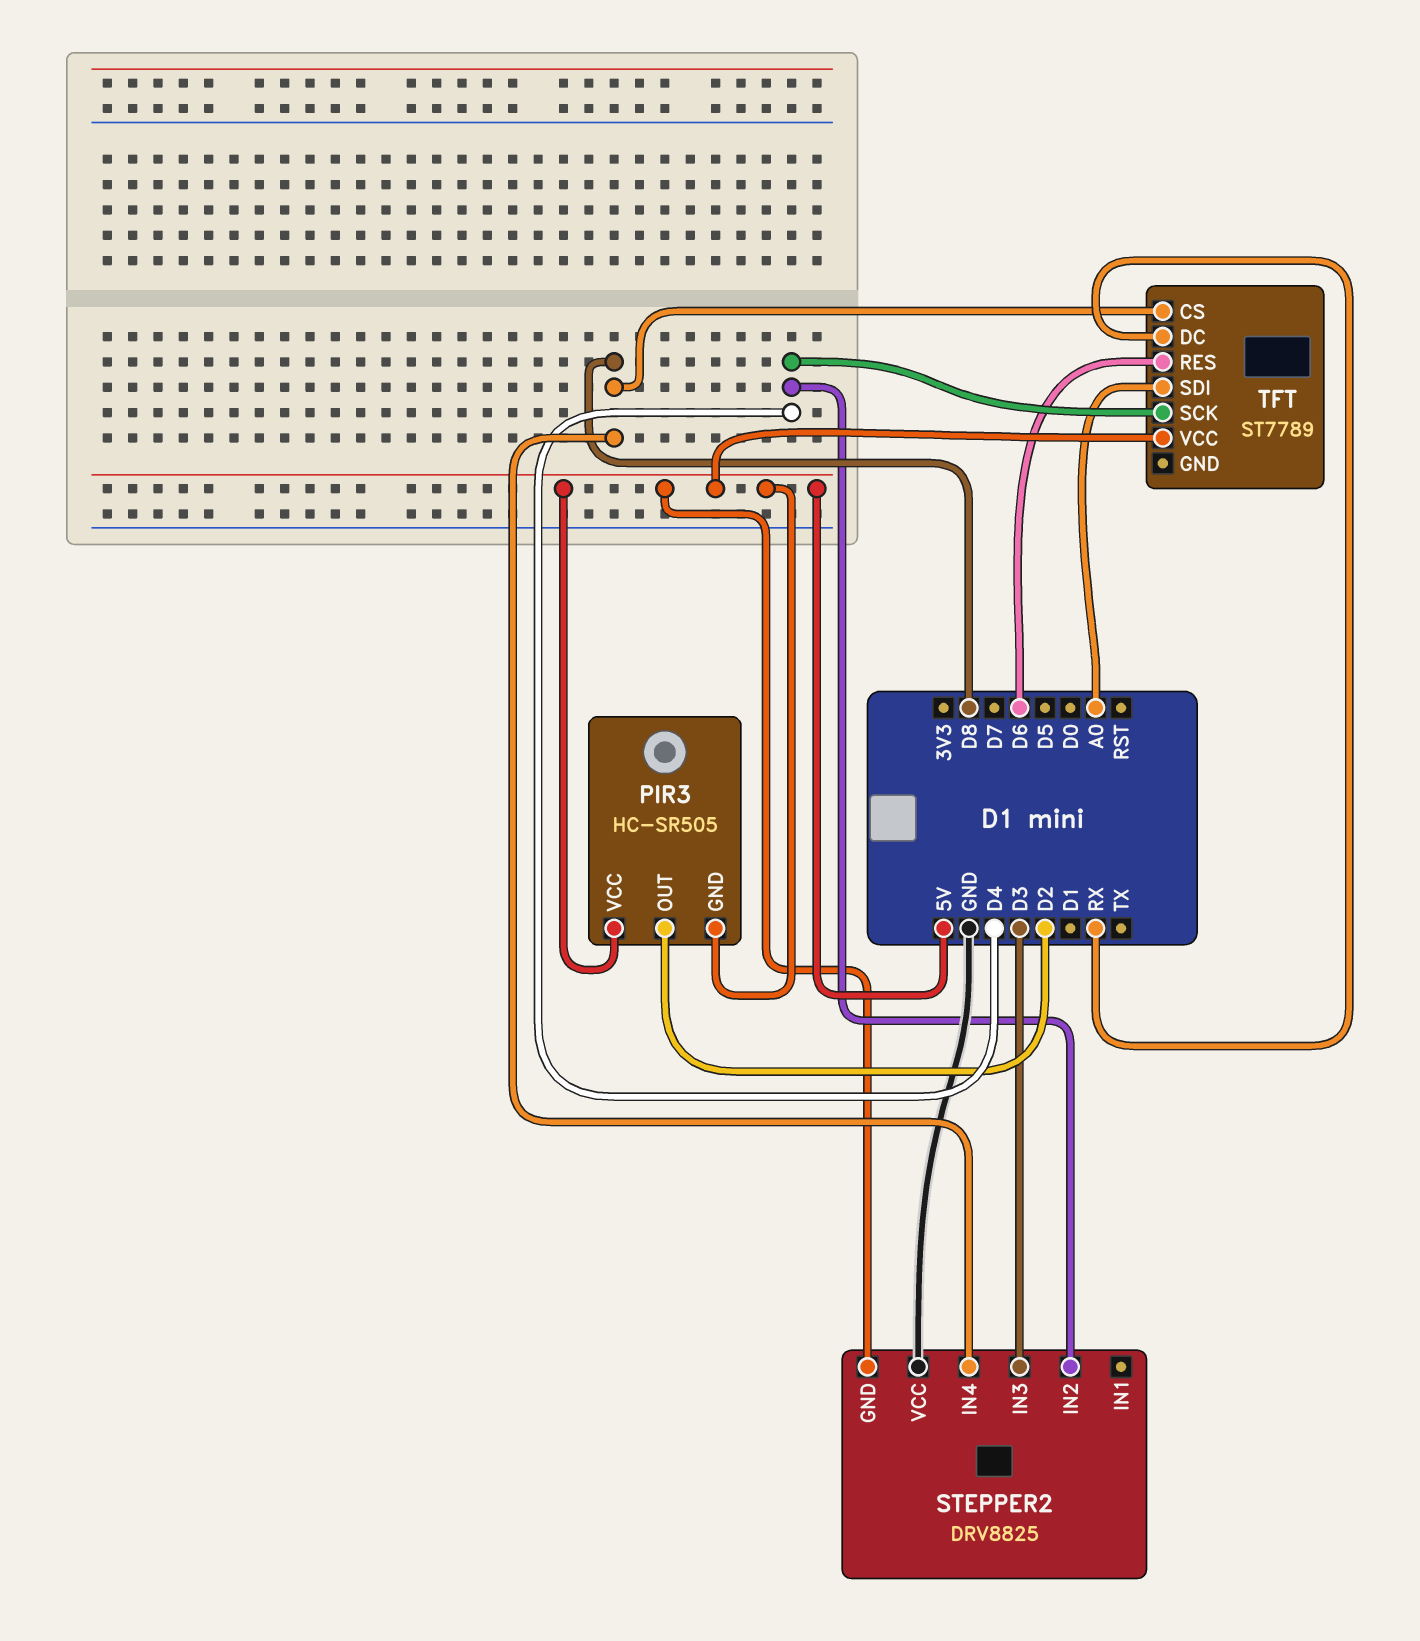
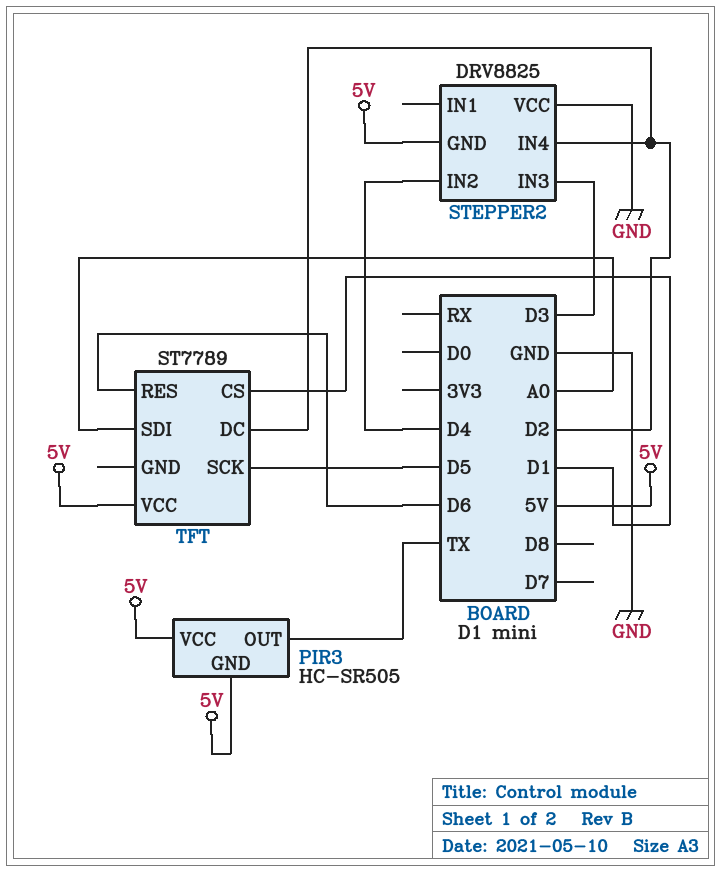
PIR3 pin OUT: D2 -> TX
STEPPER2 pin IN4: D8 -> D2
TFT pin CS: D8 -> D1
TFT pin DC: RX -> D2
TFT pin SCK: D4 -> D5

